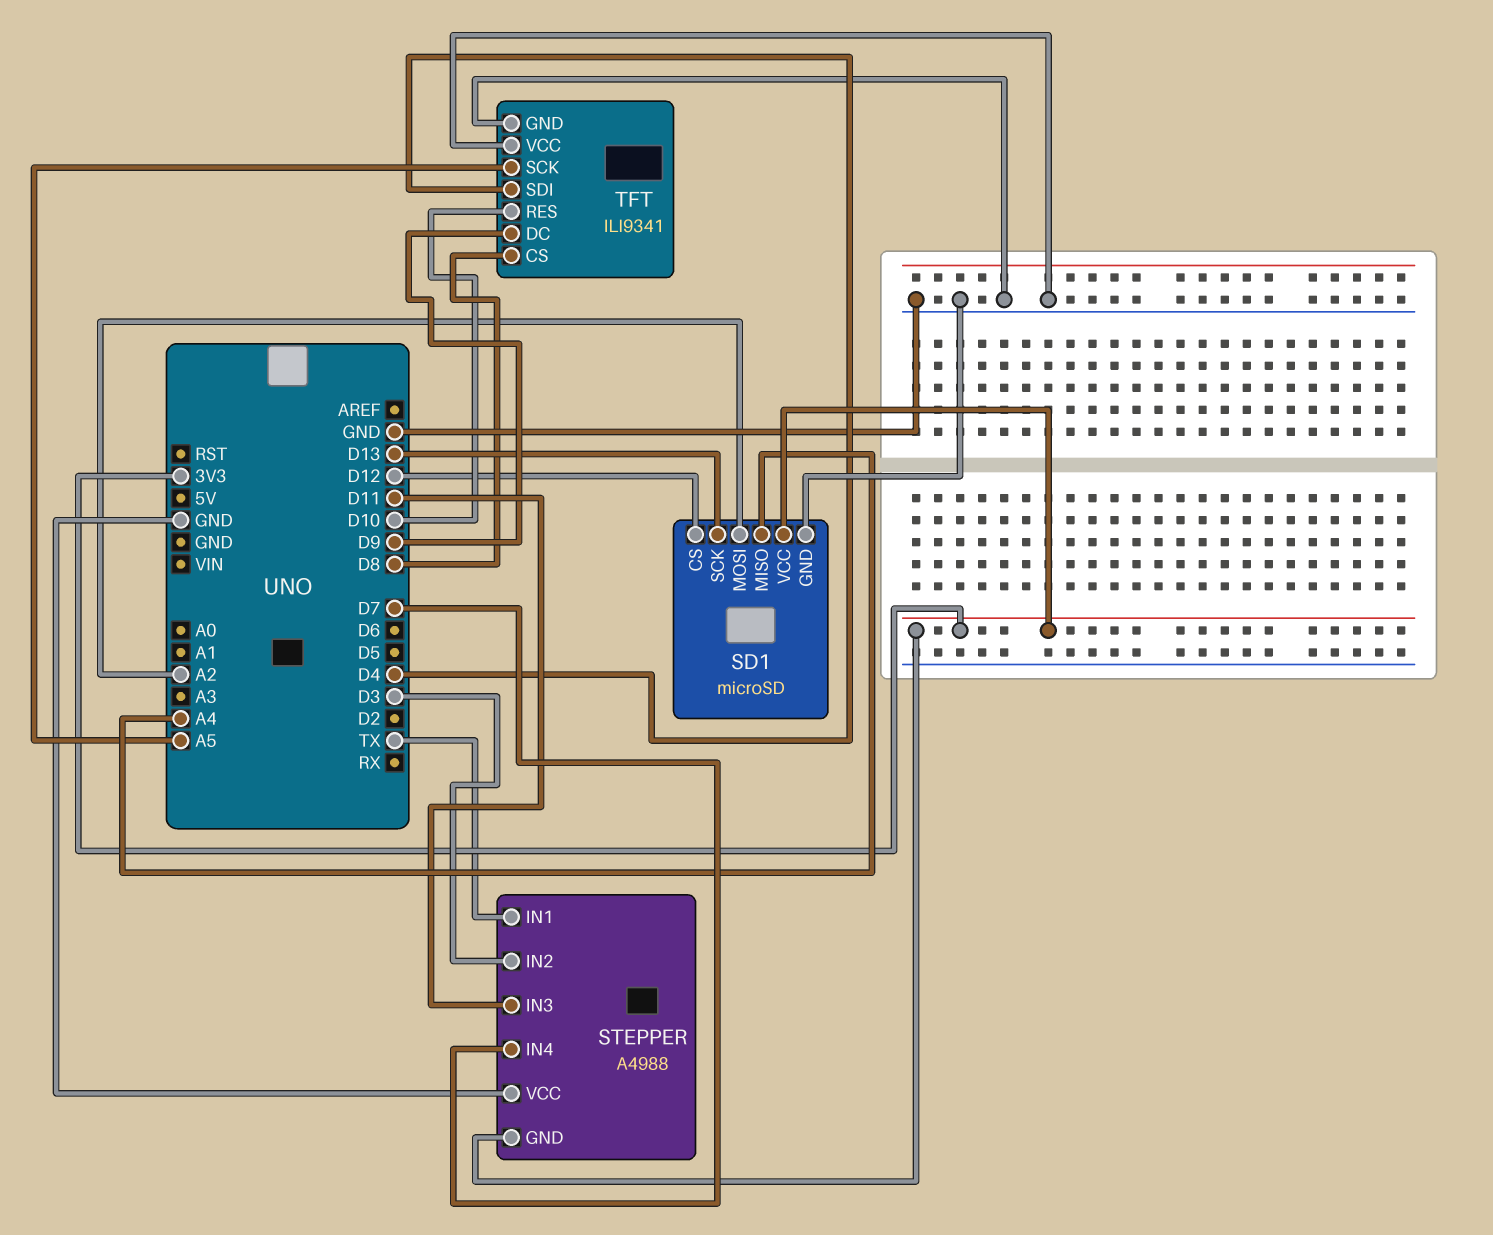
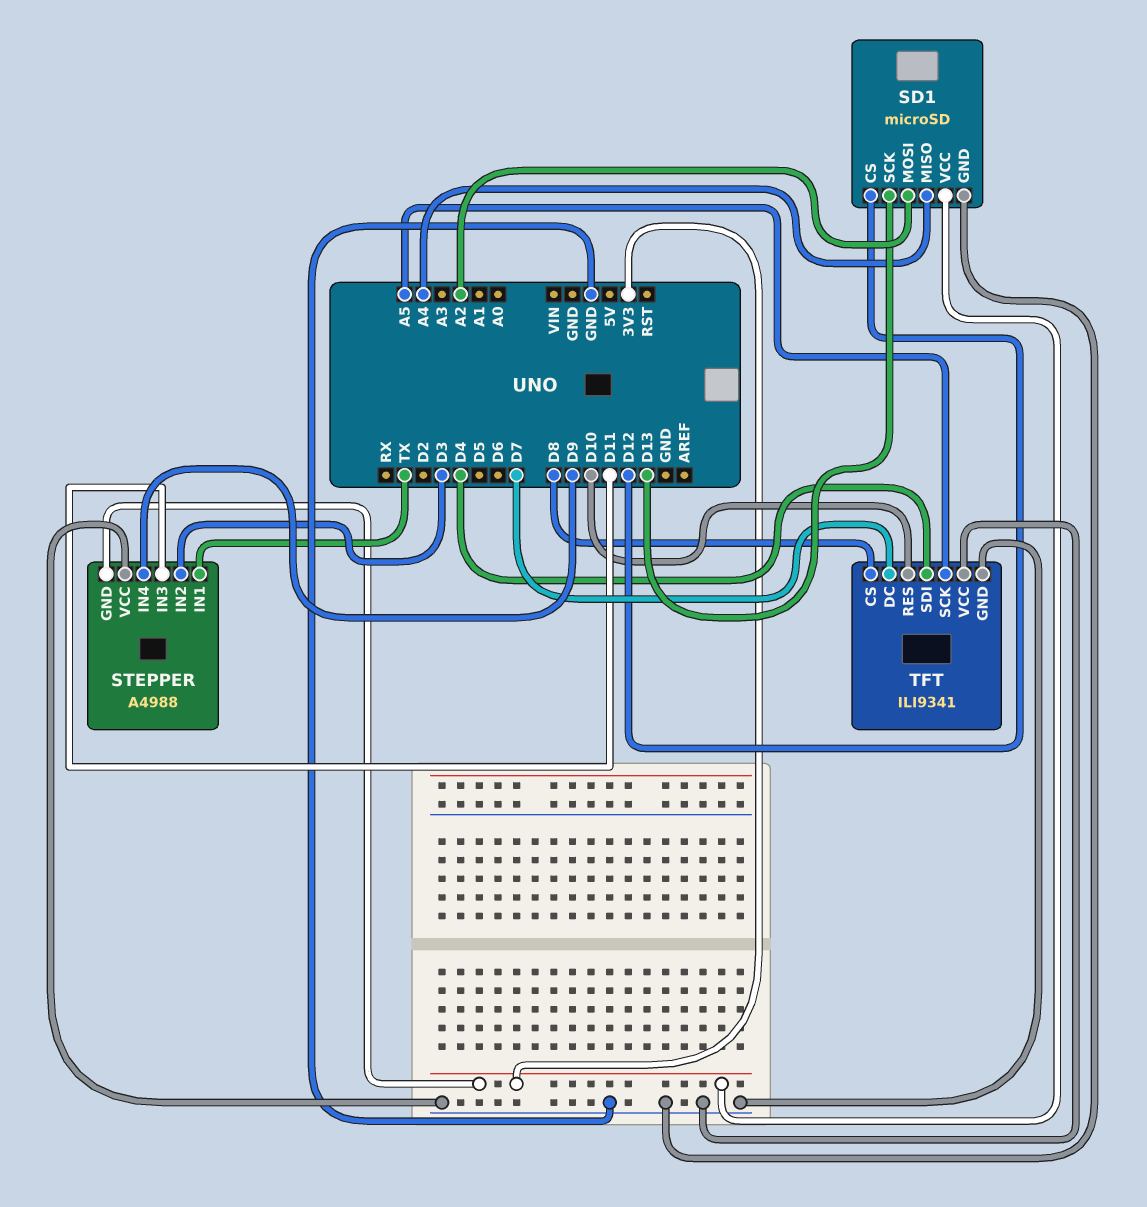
STEPPER pin IN4: D7 -> D9
TFT pin DC: D9 -> D7

